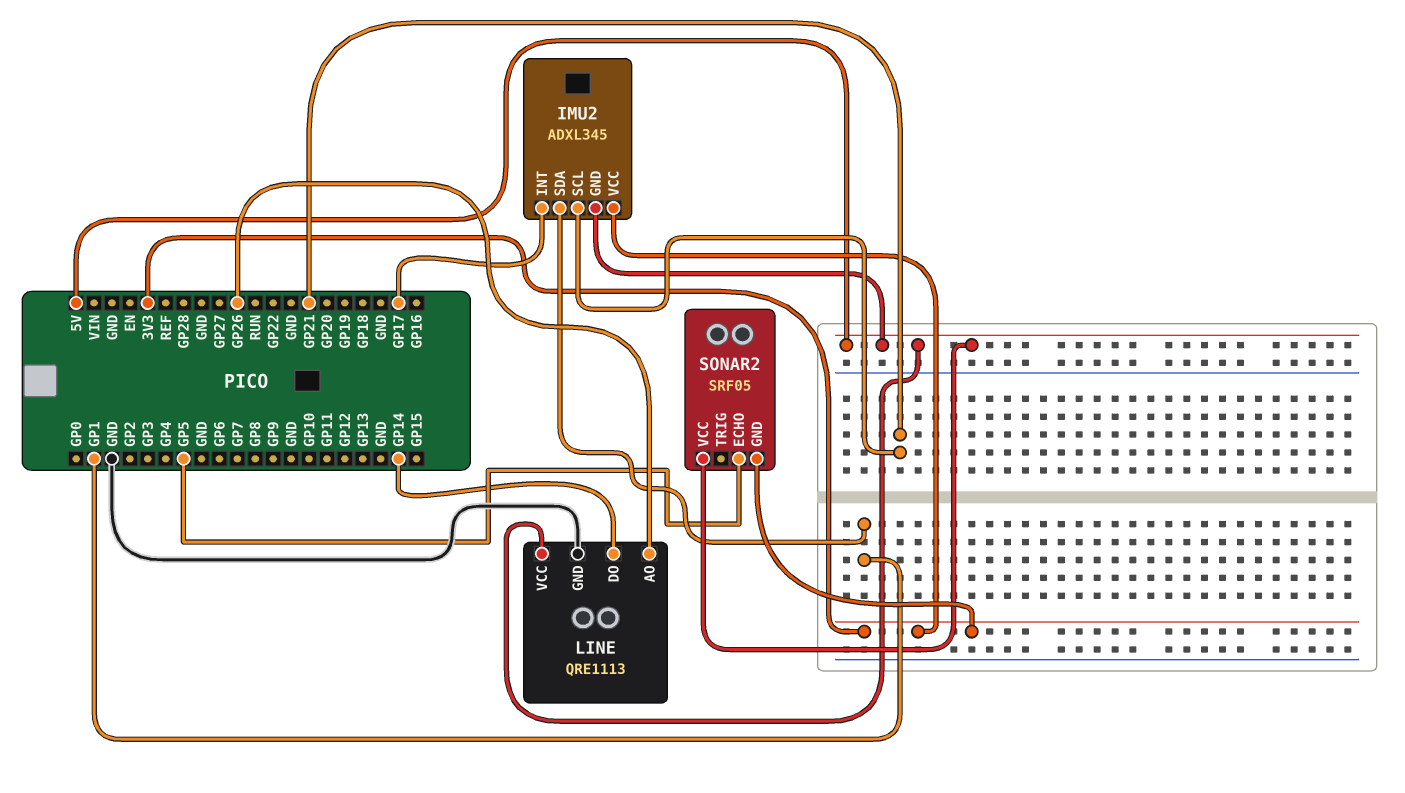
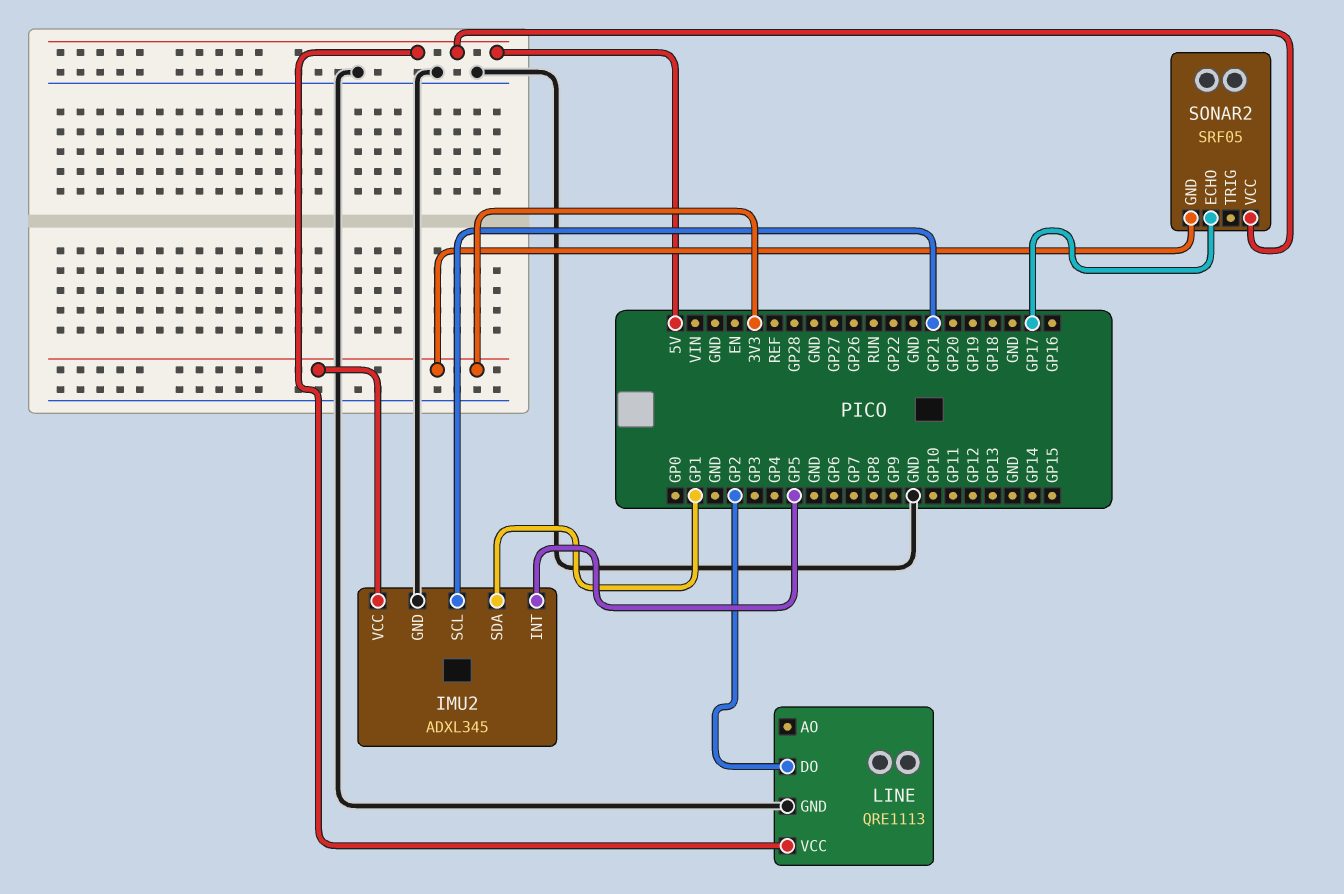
IMU2 pin GND: 5V -> GND
IMU2 pin INT: GP17 -> GP5
LINE pin AO: GP26 -> none
LINE pin DO: GP14 -> GP2
SONAR2 pin ECHO: GP5 -> GP17

